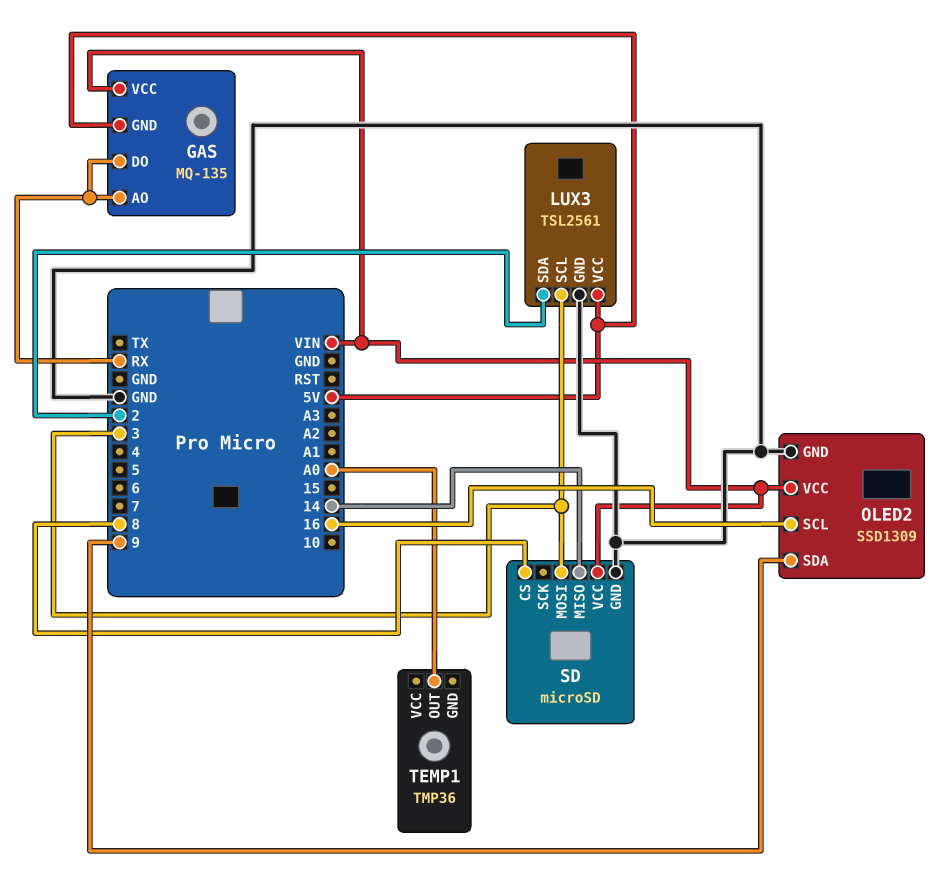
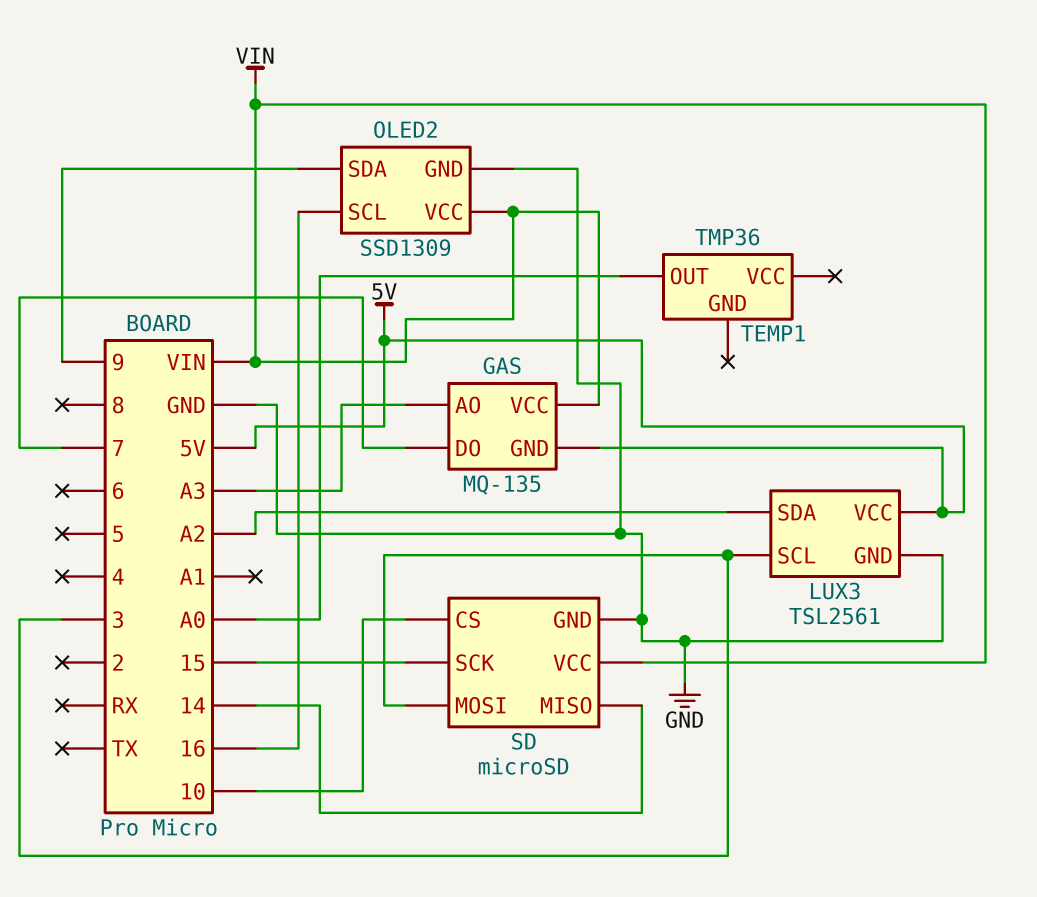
GAS pin AO: RX -> A3
GAS pin DO: RX -> 7
LUX3 pin SDA: 2 -> A2
SD pin CS: 8 -> 10
SD pin SCK: none -> 15

